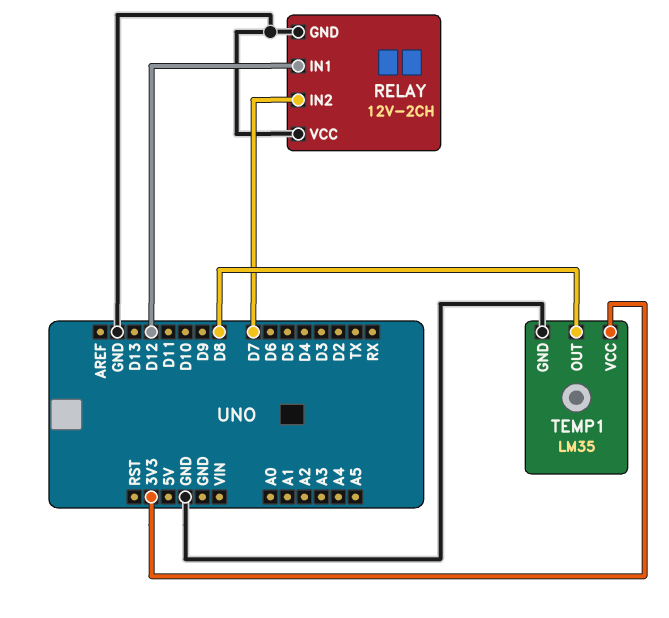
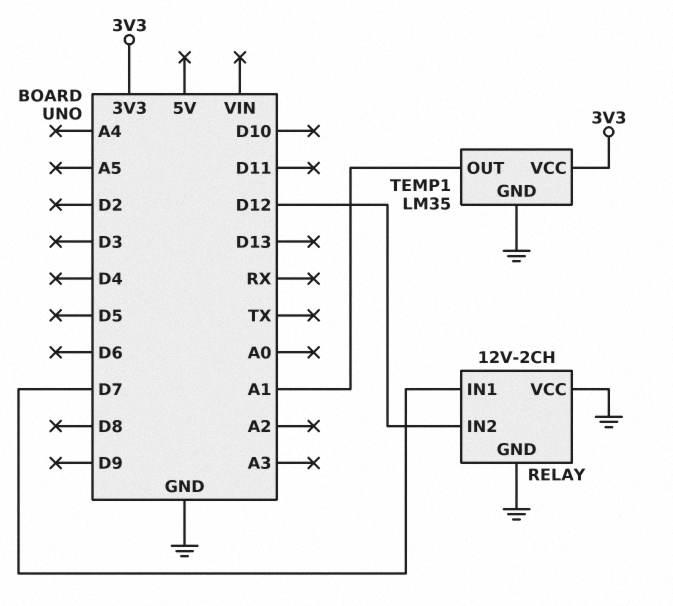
RELAY pin IN1: D12 -> D7
RELAY pin IN2: D7 -> D12
TEMP1 pin OUT: D8 -> A1

